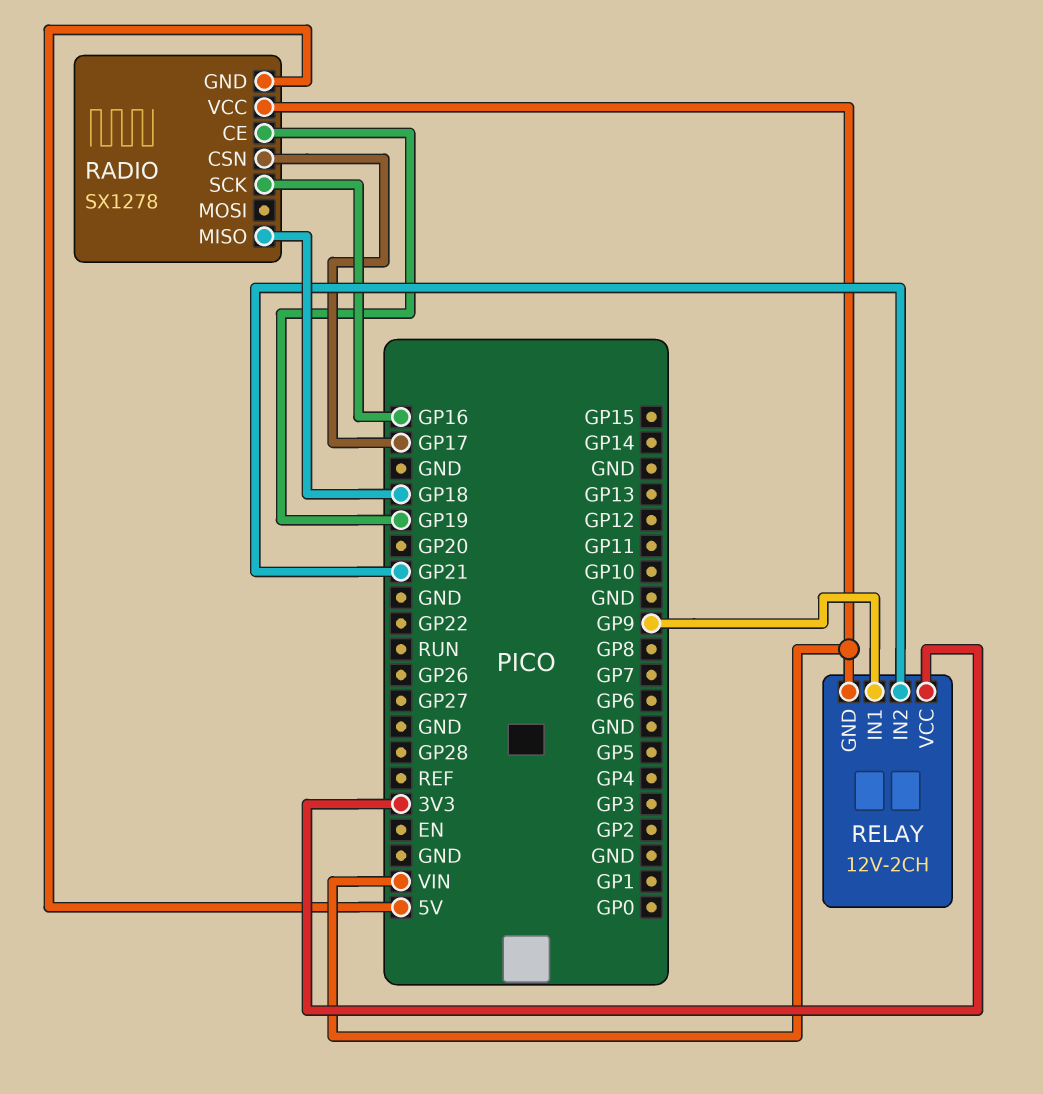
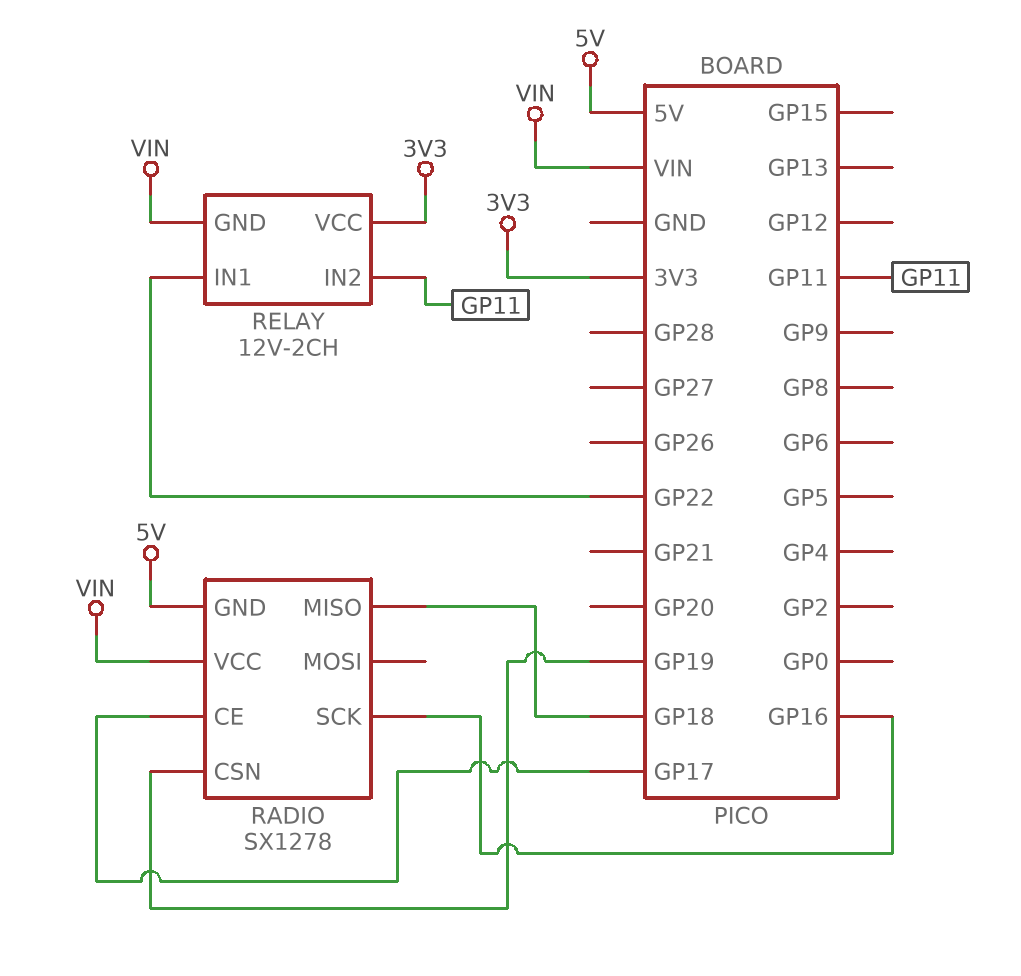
RADIO pin CE: GP19 -> GP17
RADIO pin CSN: GP17 -> GP19
RELAY pin IN1: GP9 -> GP22
RELAY pin IN2: GP21 -> GP11

